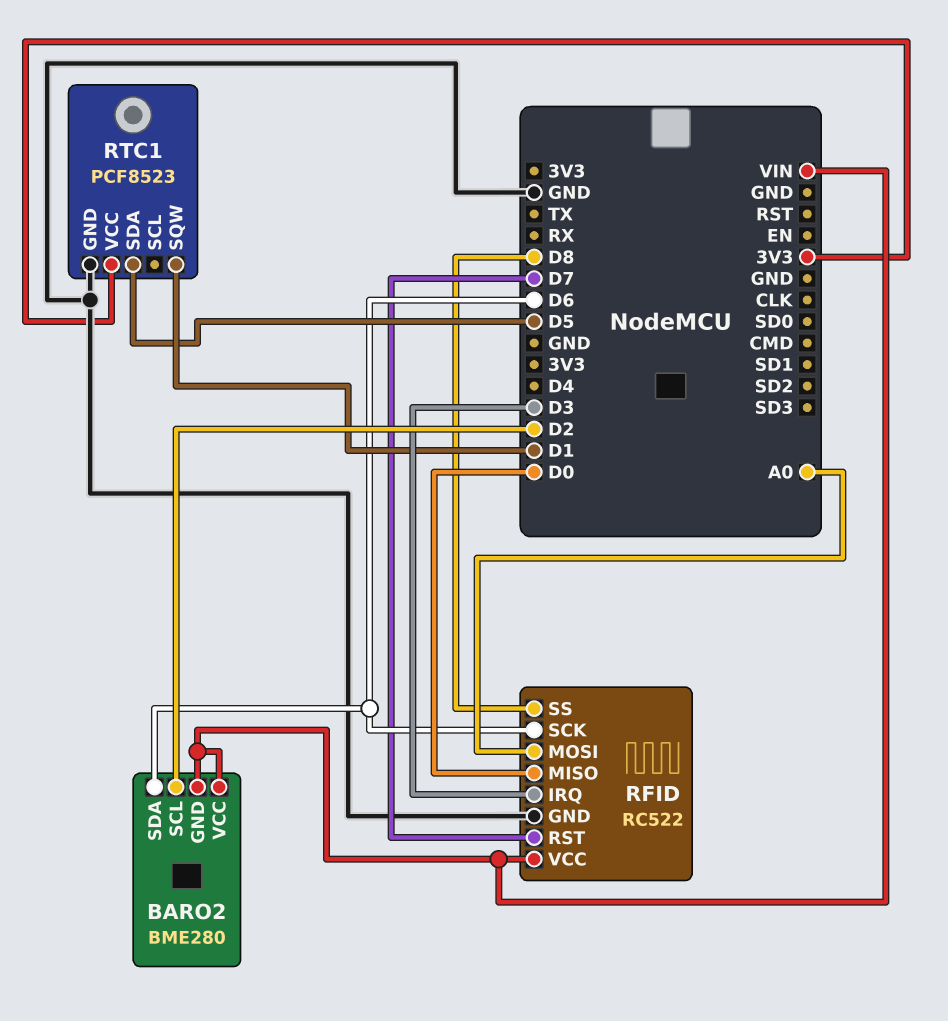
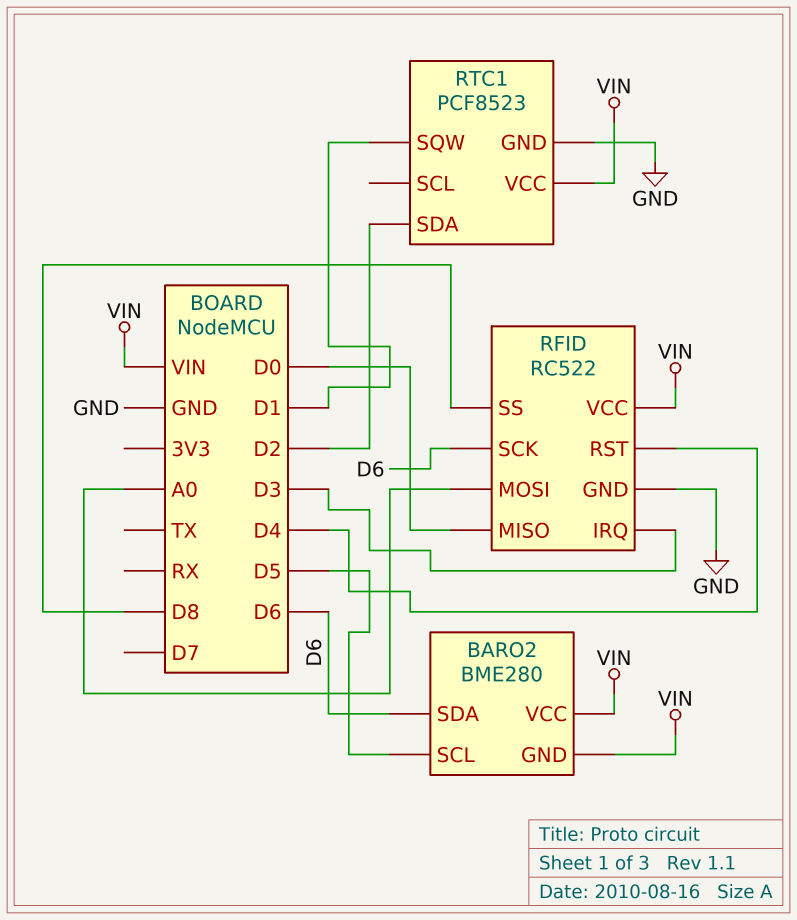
BARO2 pin SCL: D2 -> D5
RFID pin RST: D7 -> D4
RTC1 pin SDA: D5 -> D2
RTC1 pin VCC: 3V3 -> VIN

